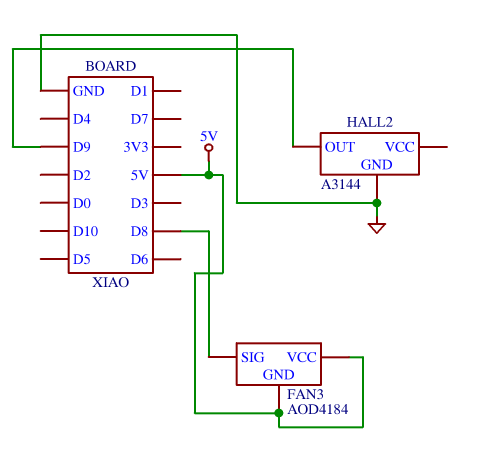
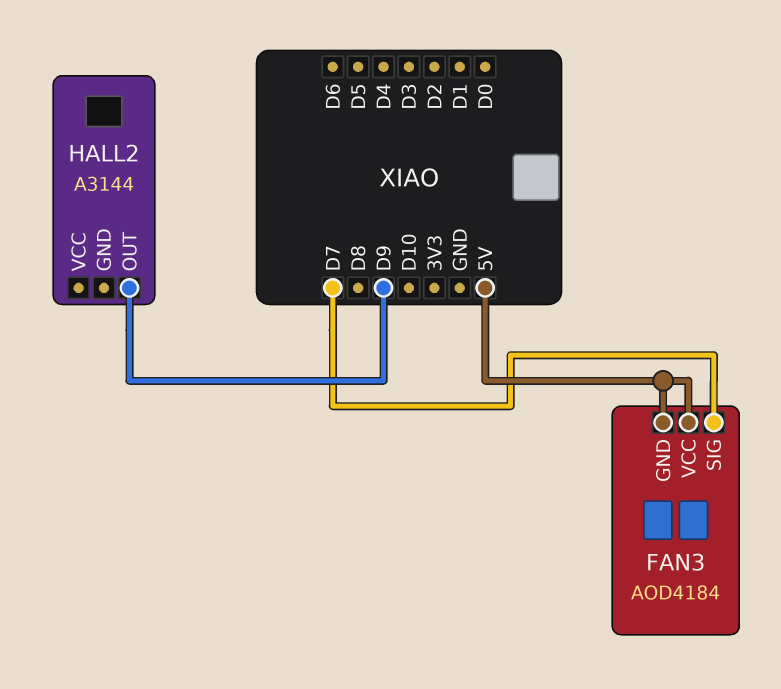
FAN3 pin SIG: D8 -> D7
HALL2 pin GND: GND -> none

